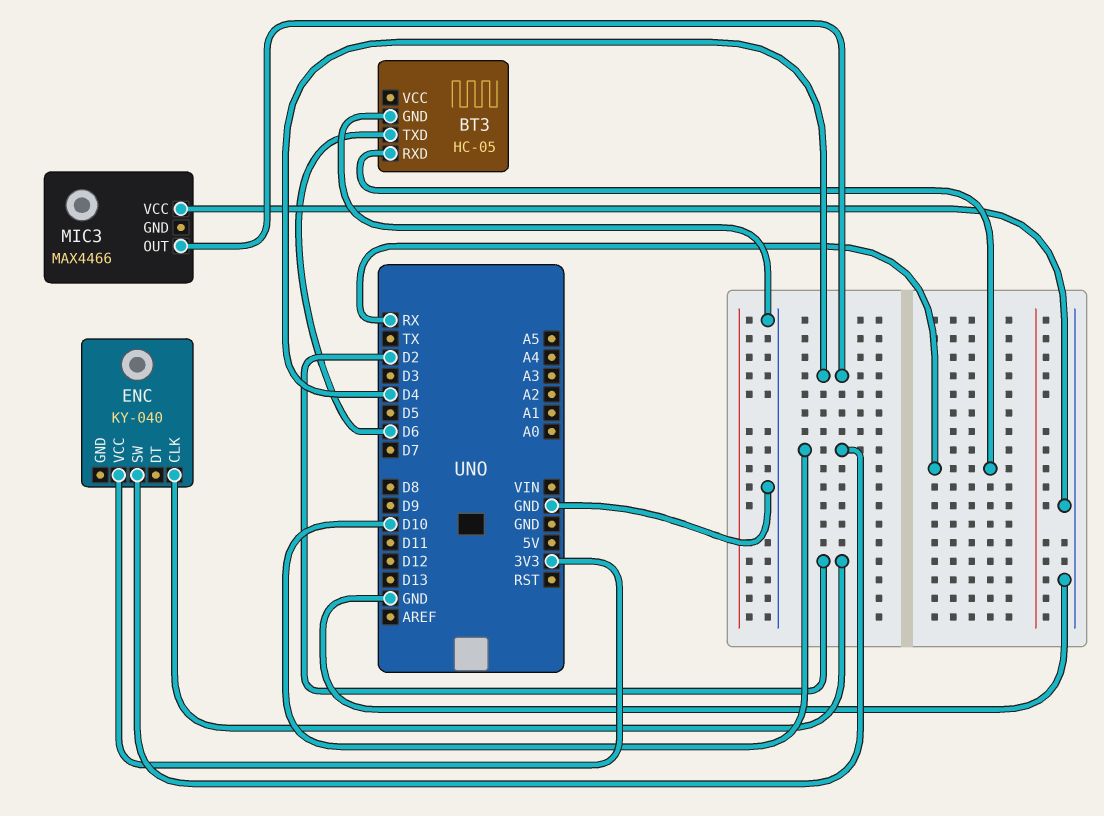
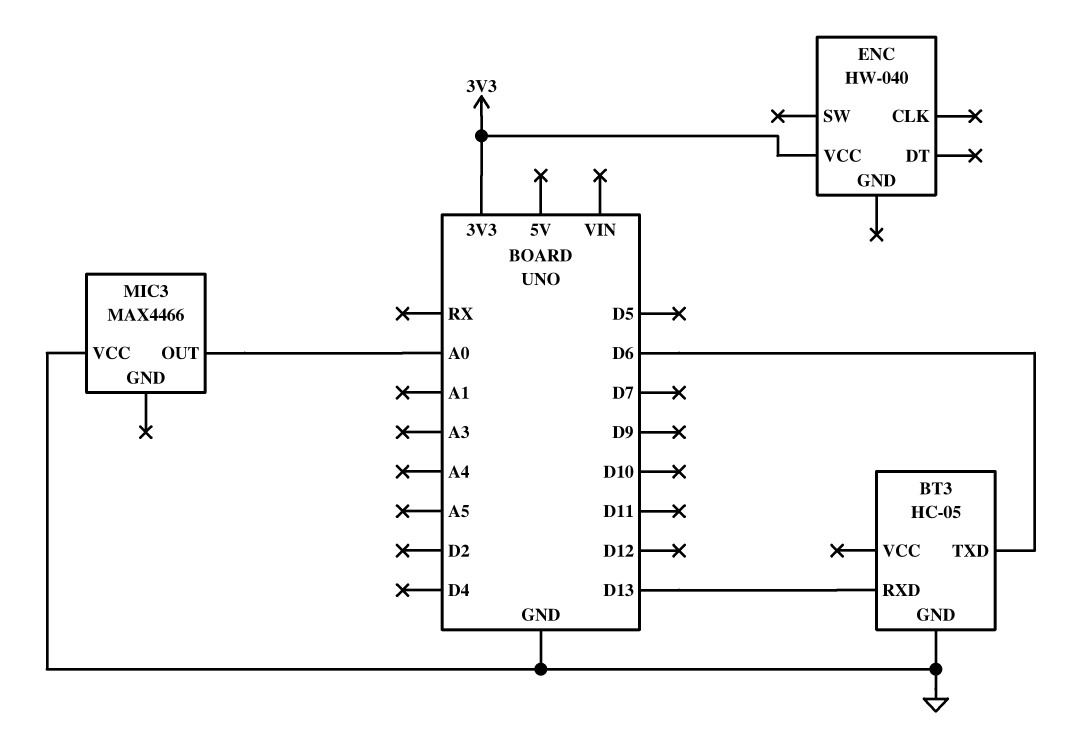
BT3 pin RXD: RX -> D13
ENC: KY-040 -> HW-040
ENC pin CLK: D2 -> none
ENC pin SW: D10 -> none
MIC3 pin OUT: D4 -> A0

